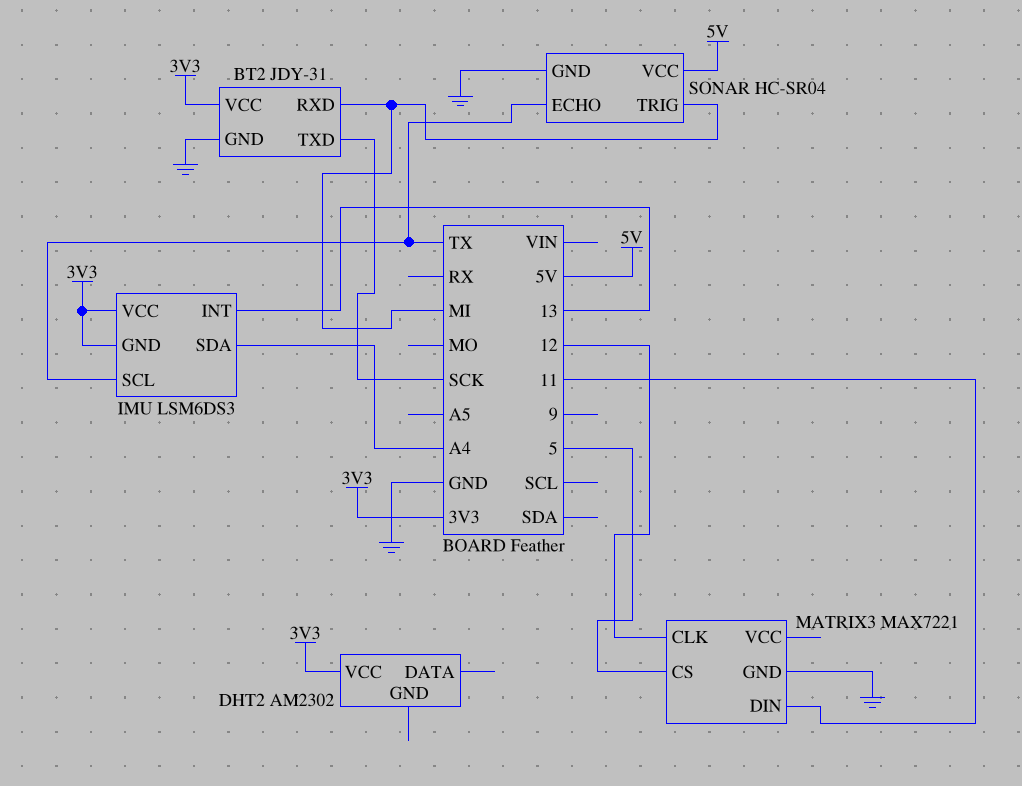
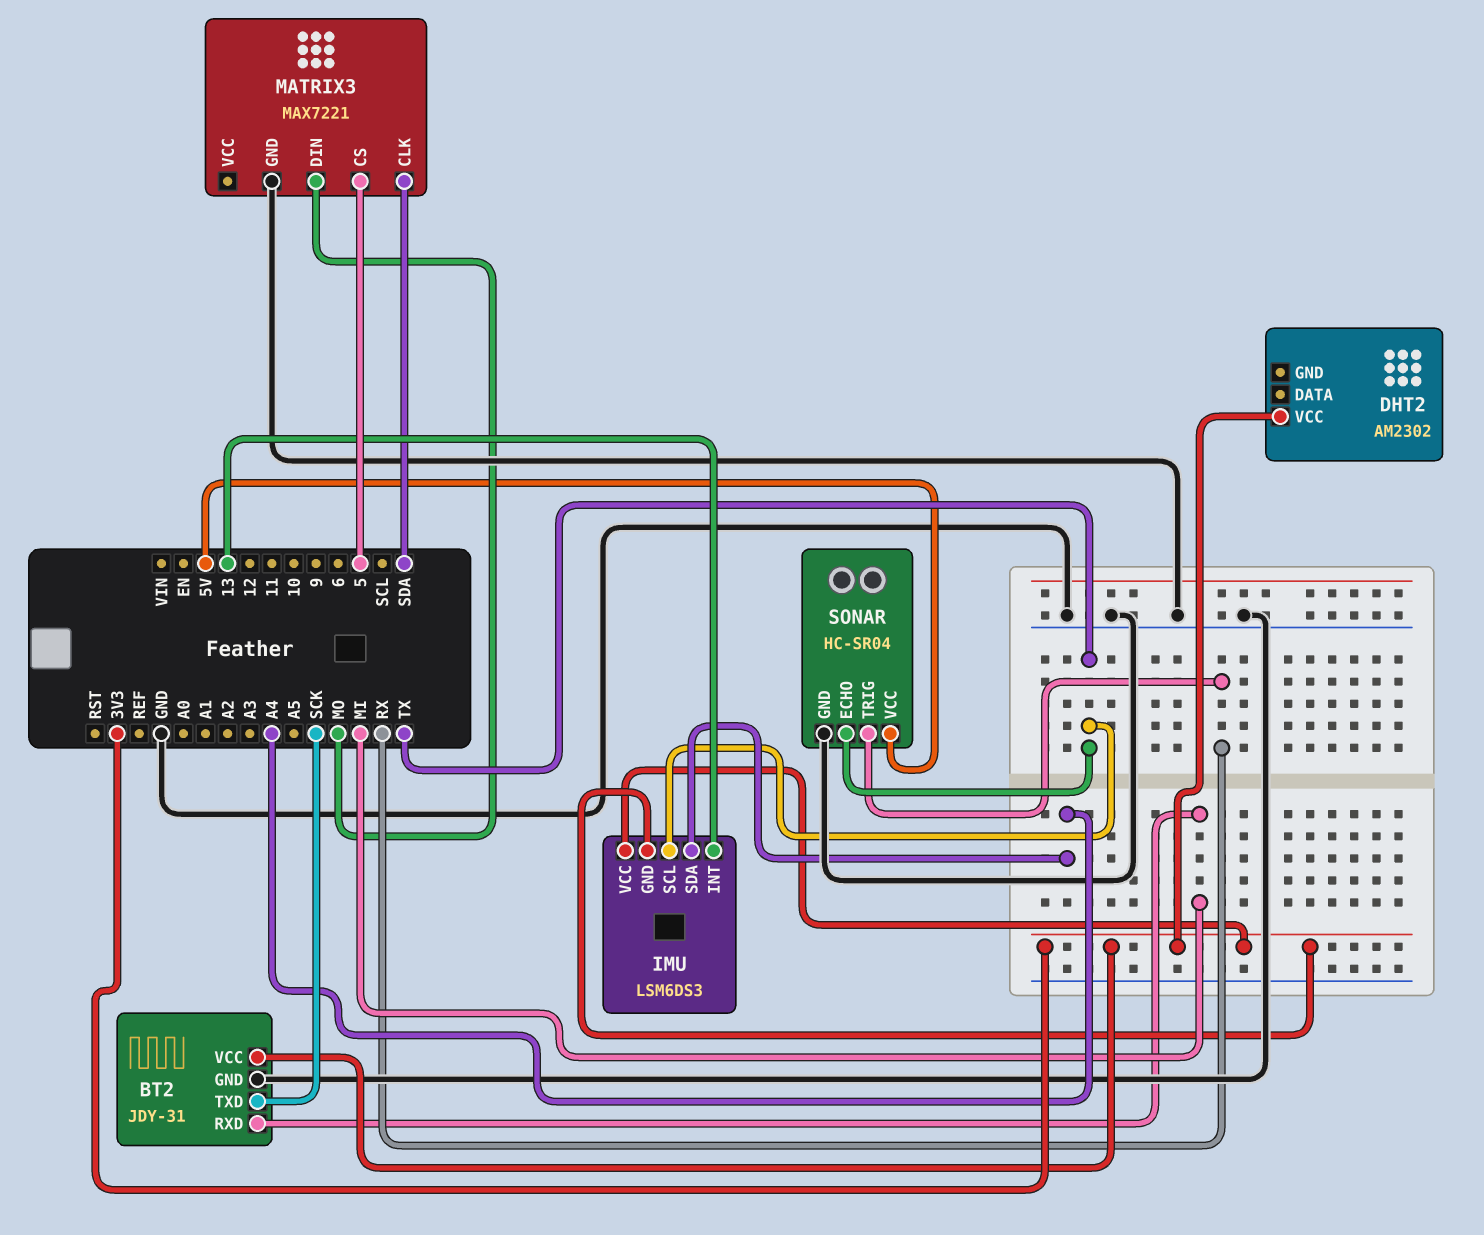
MATRIX3 pin CLK: 12 -> SDA
MATRIX3 pin DIN: 11 -> MO
SONAR pin TRIG: MI -> RX

